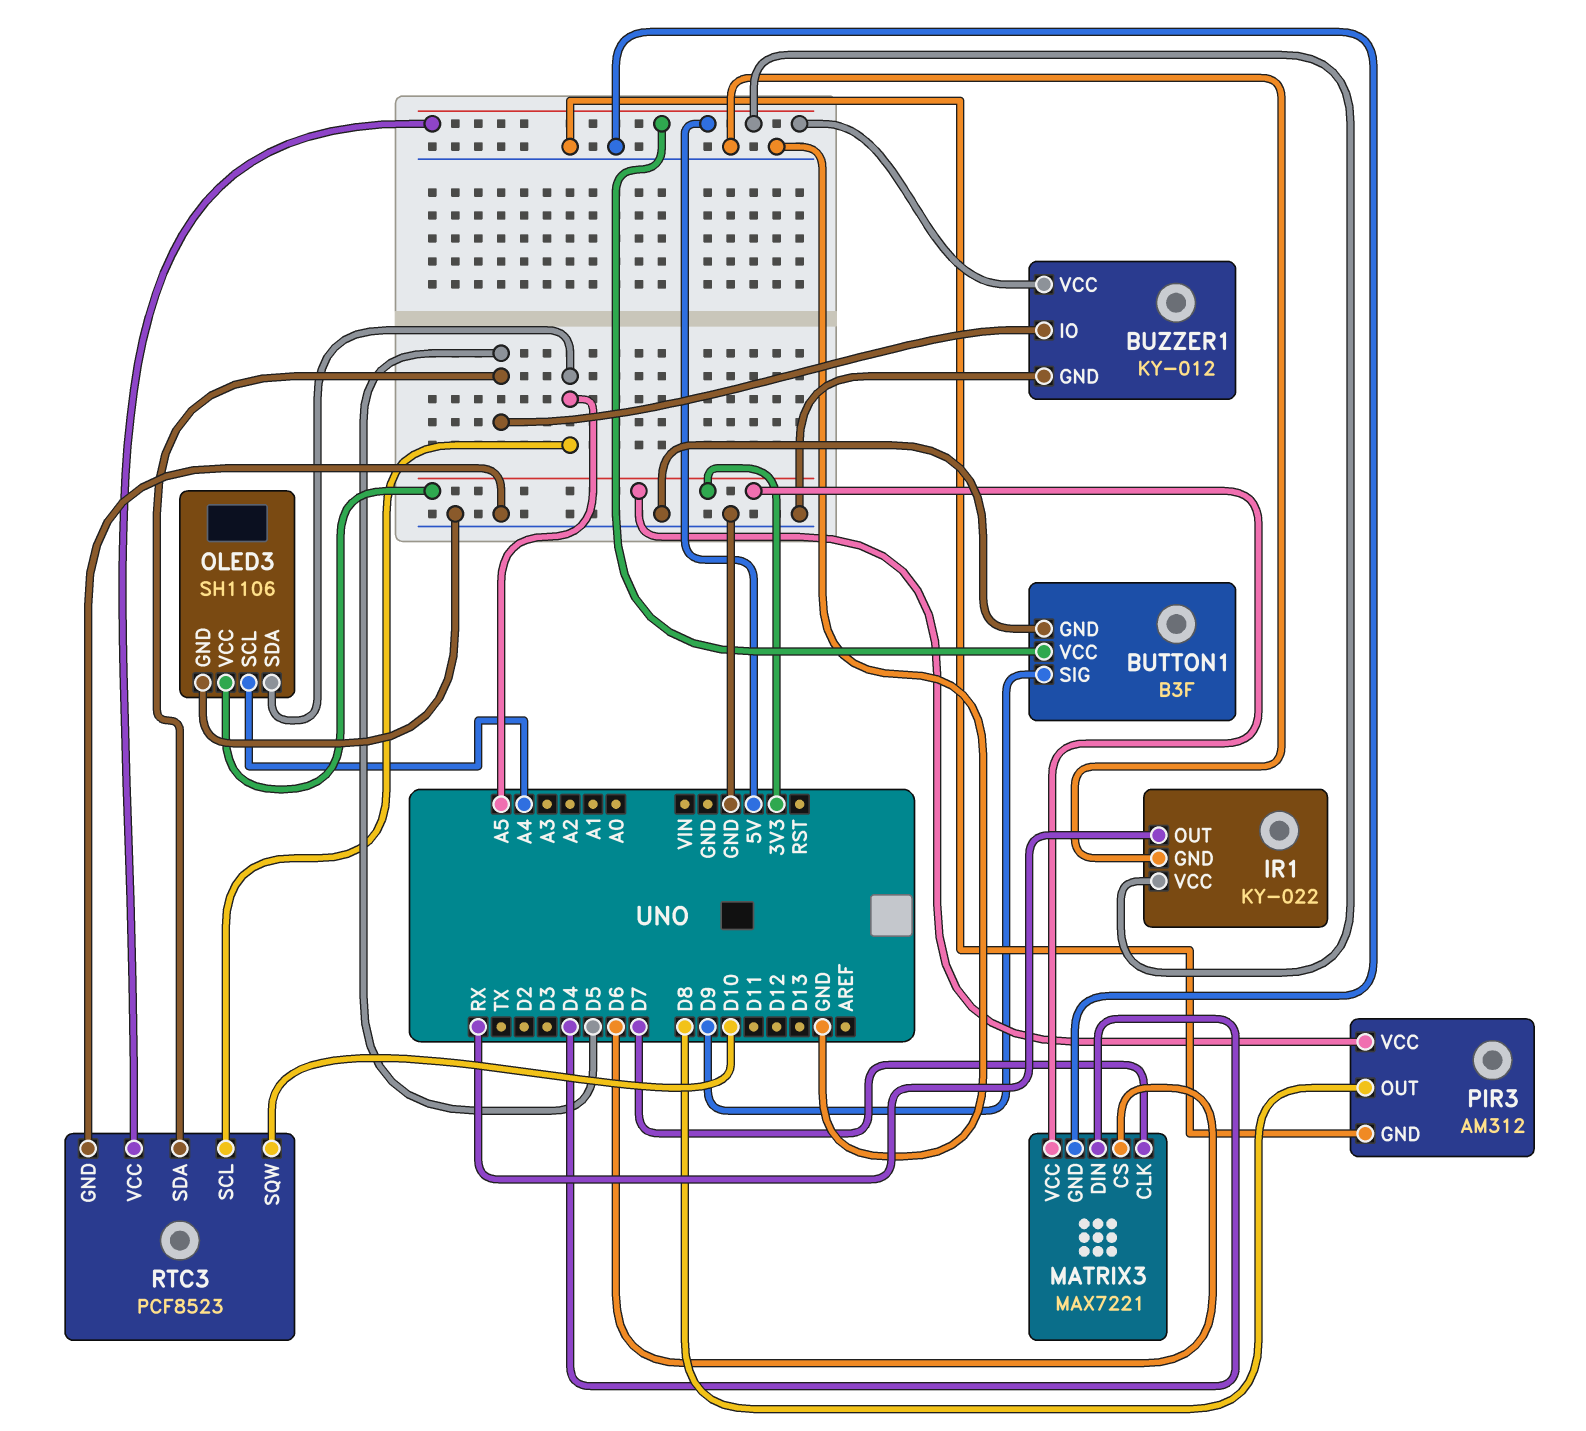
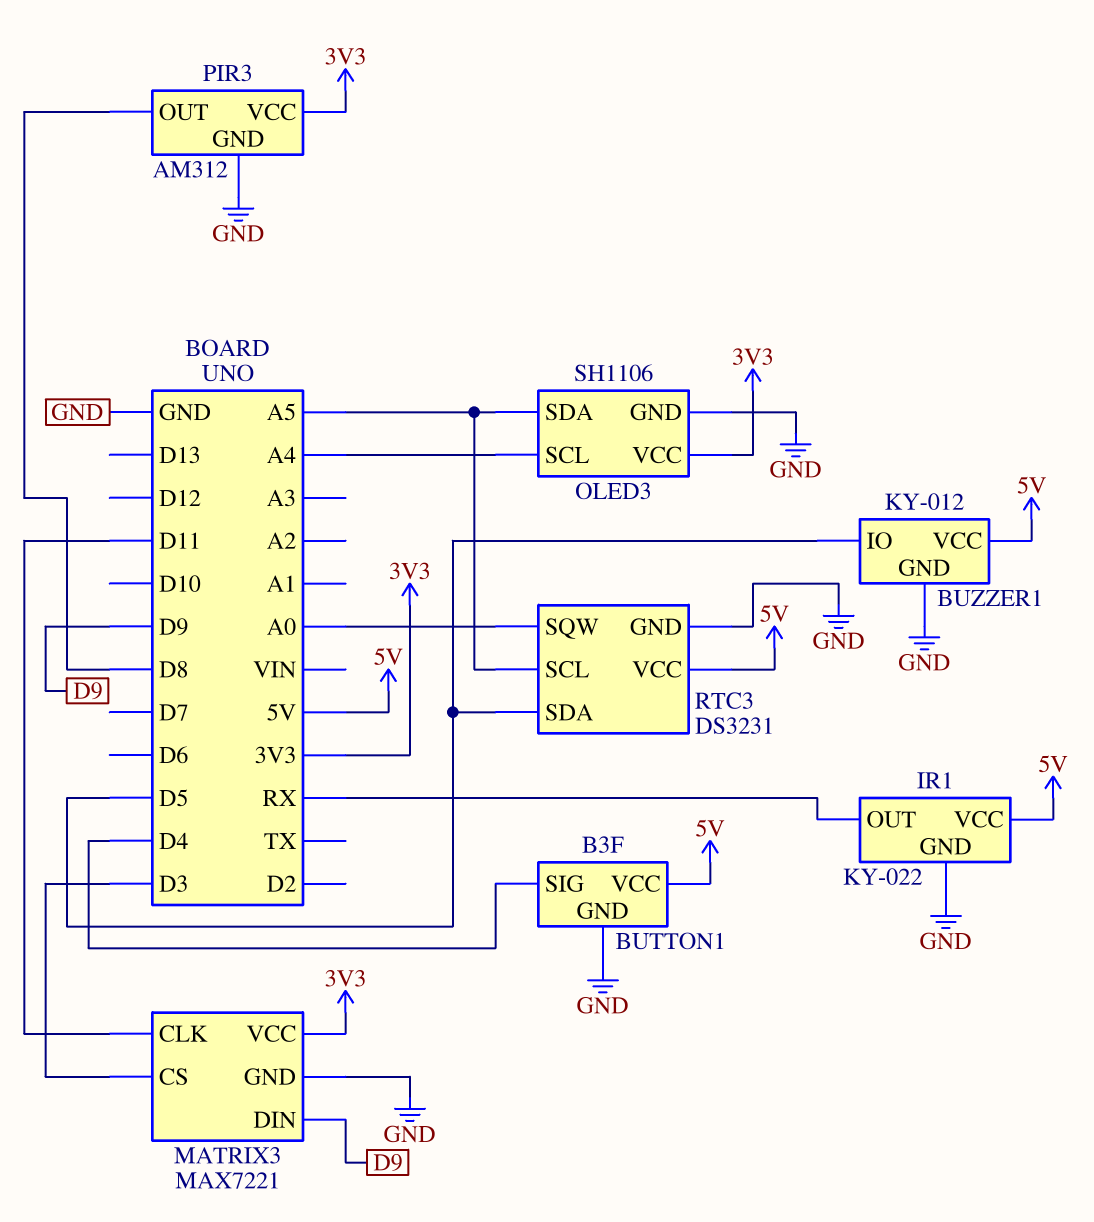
BUTTON1 pin SIG: D9 -> D4
MATRIX3 pin CLK: D7 -> D11
MATRIX3 pin CS: D6 -> D3
MATRIX3 pin DIN: D4 -> D9
RTC3: PCF8523 -> DS3231
RTC3 pin SQW: D10 -> A0

